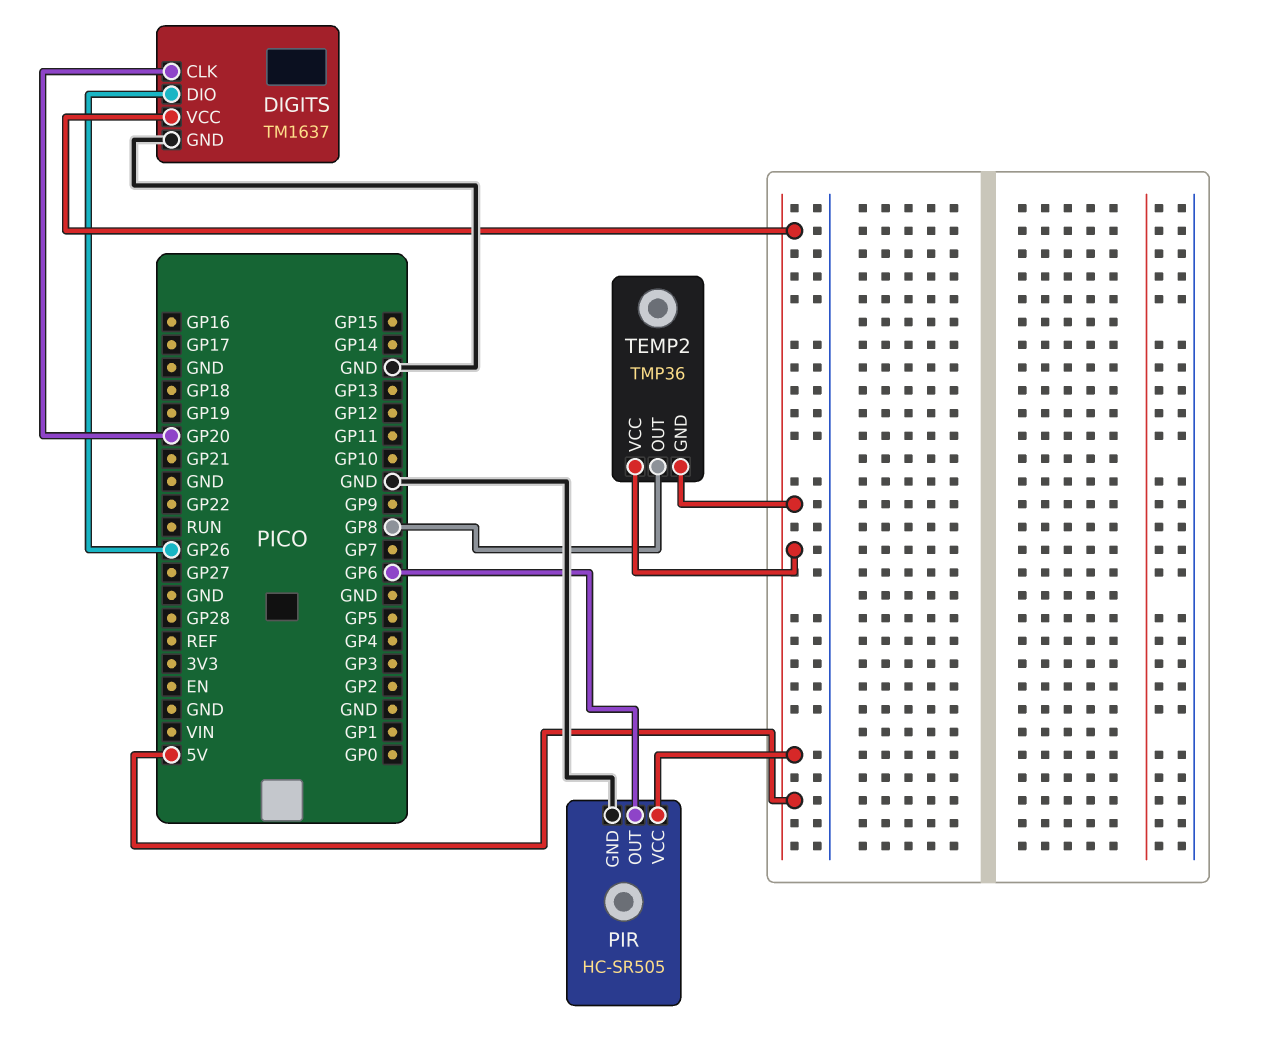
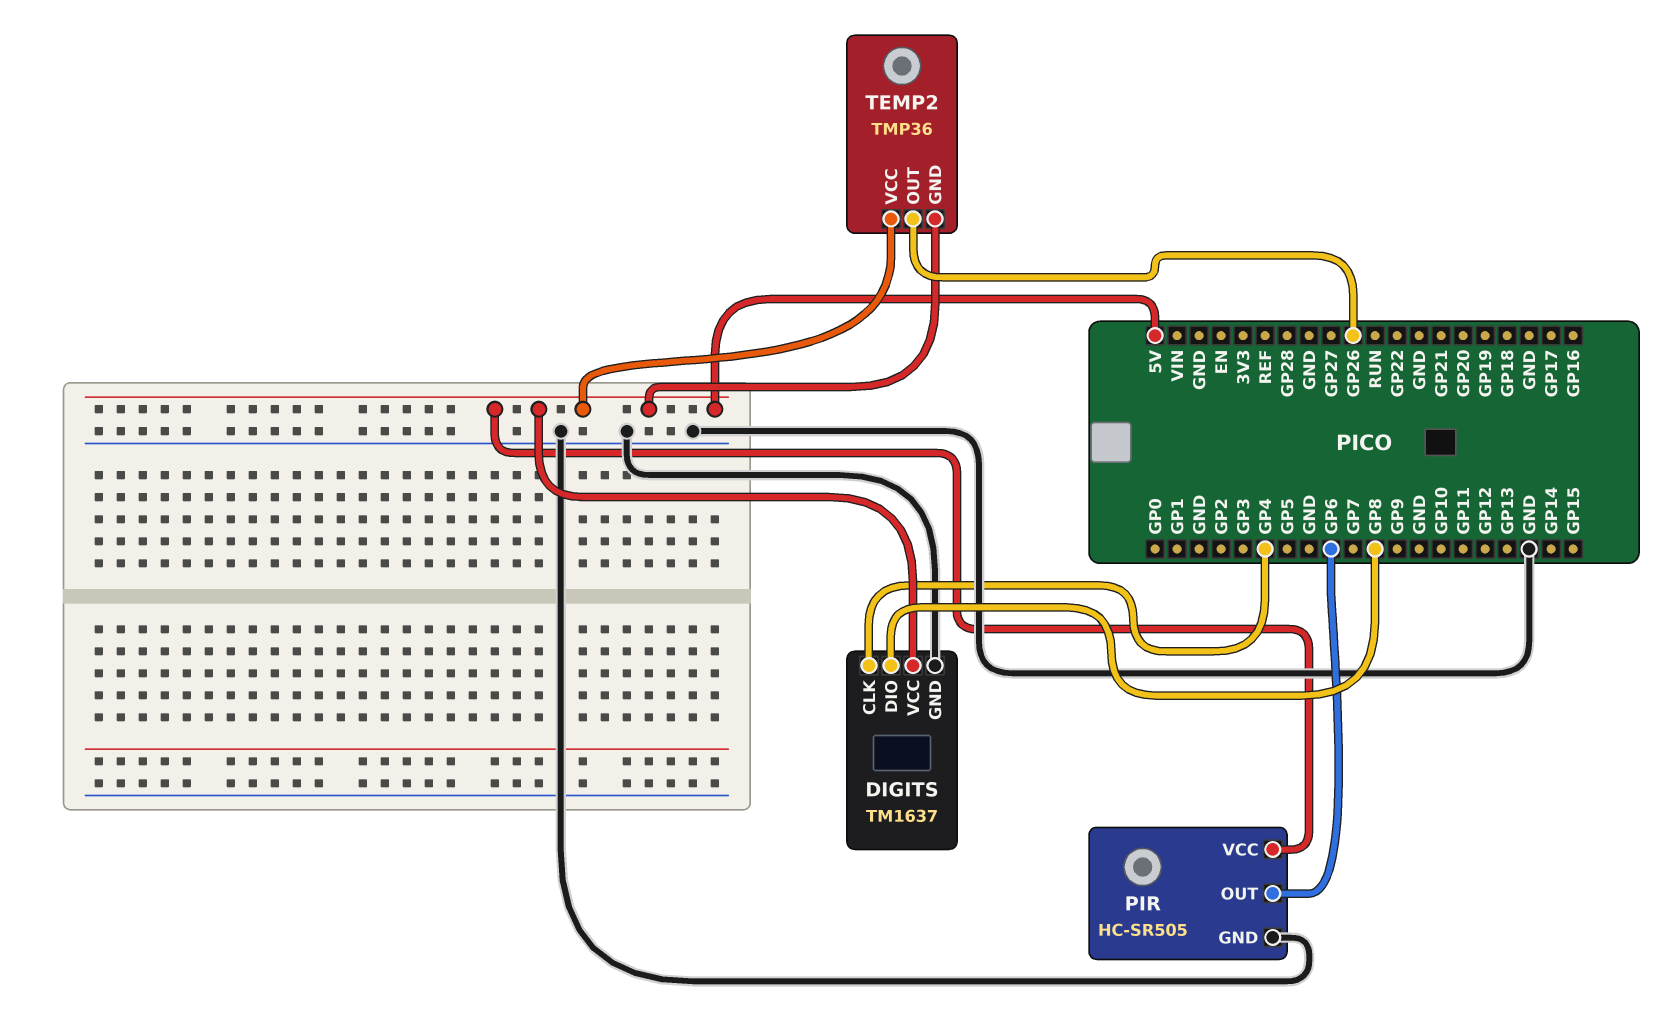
DIGITS pin CLK: GP20 -> GP4
DIGITS pin DIO: GP26 -> GP8
TEMP2 pin OUT: GP8 -> GP26

